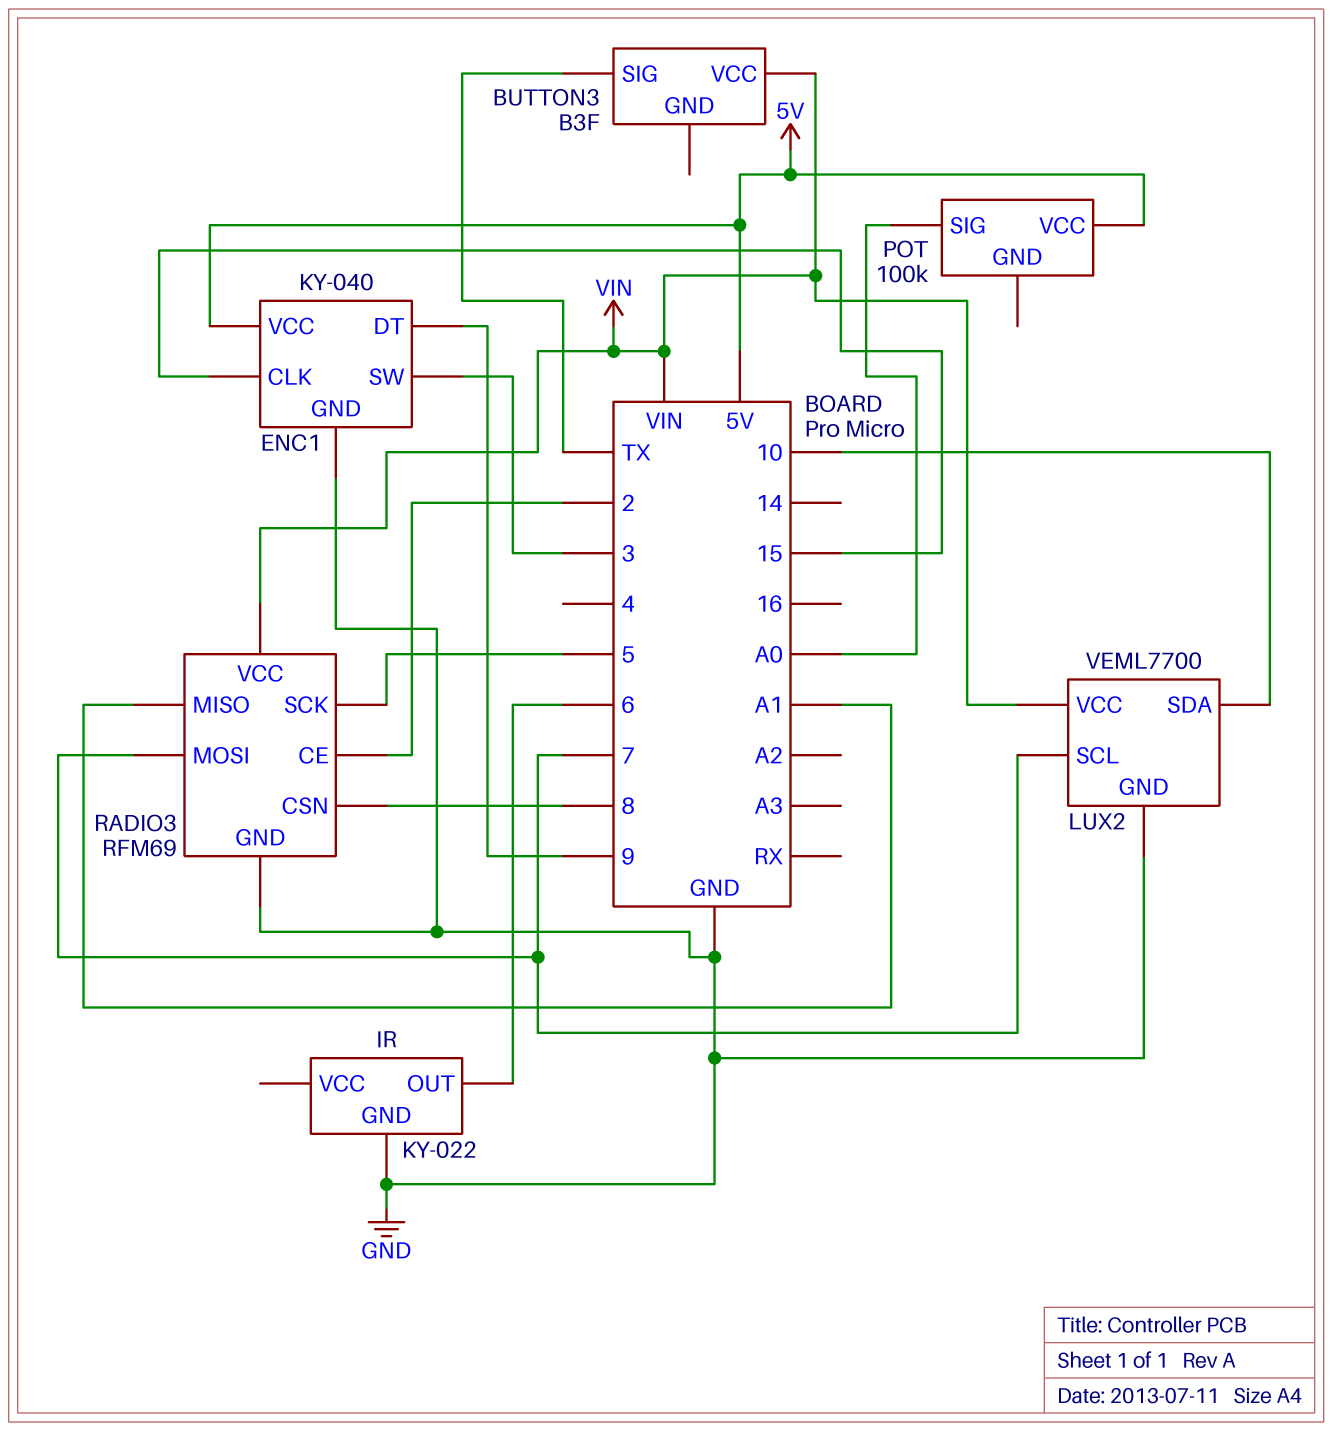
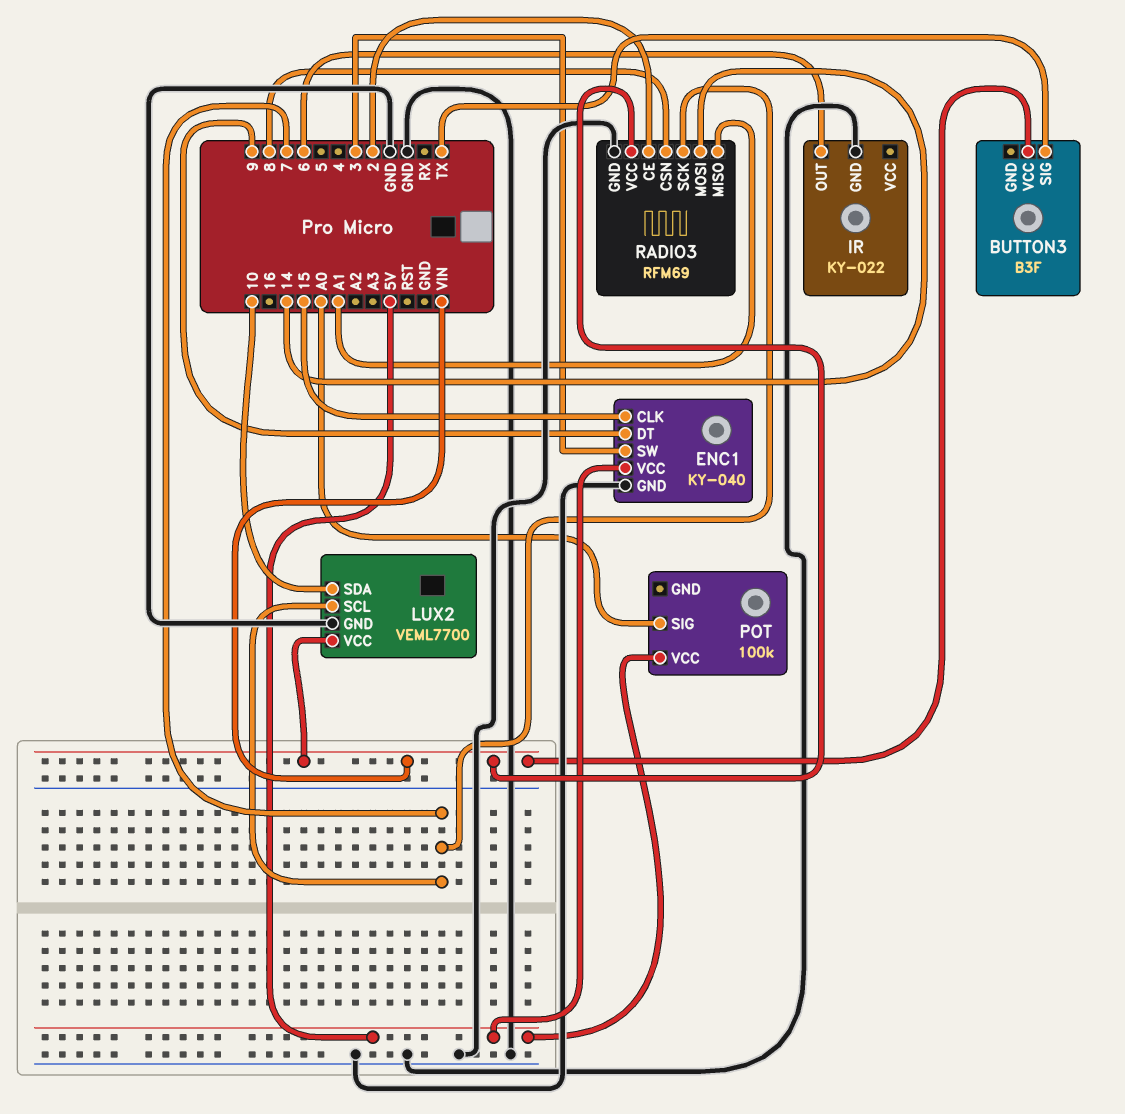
RADIO3 pin MOSI: 7 -> 14
RADIO3 pin SCK: 5 -> 7

